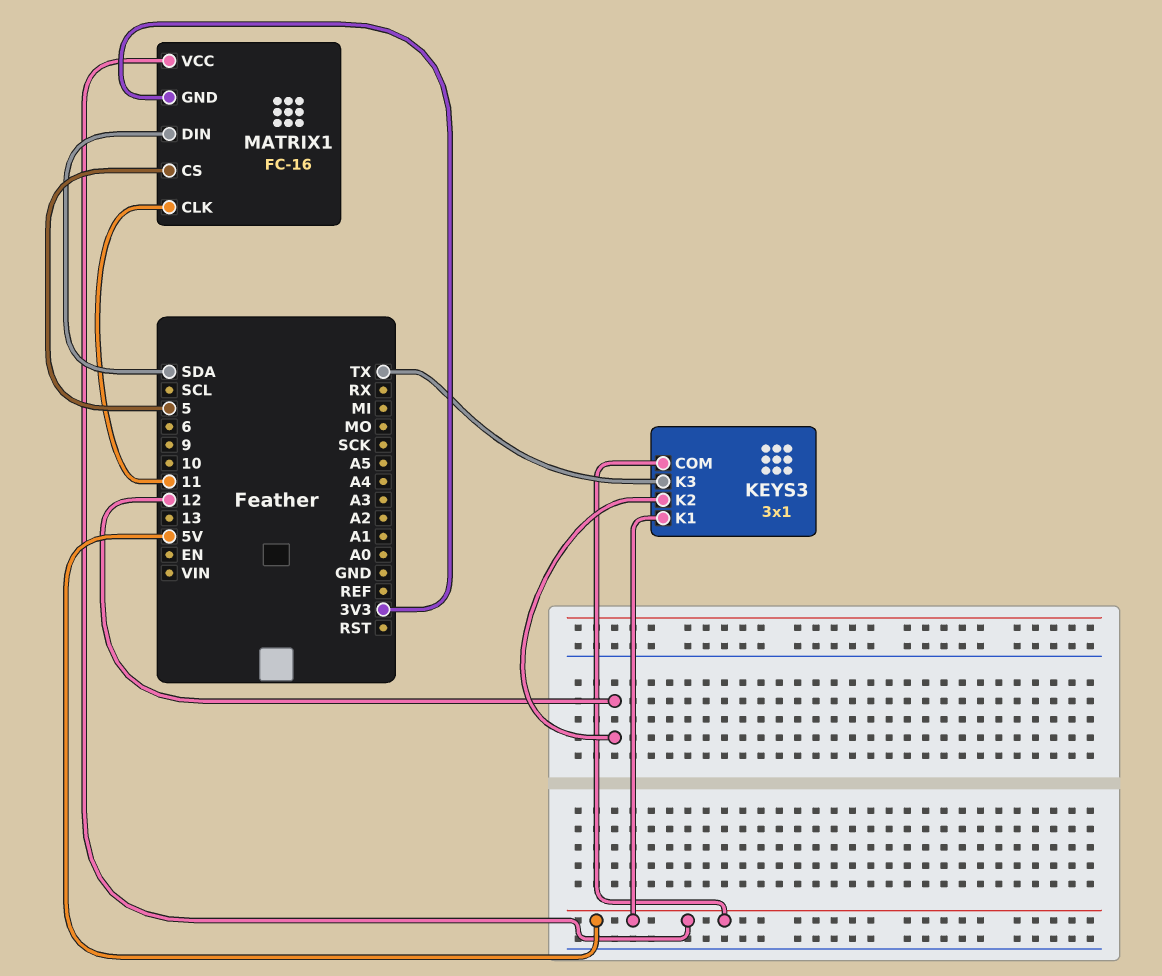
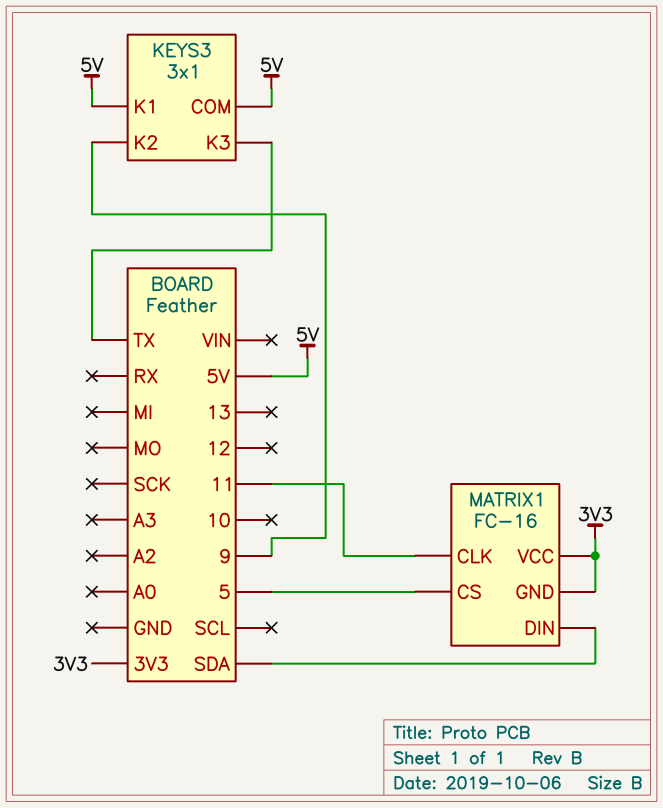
KEYS3 pin K2: 12 -> 9
MATRIX1 pin VCC: 5V -> 3V3

